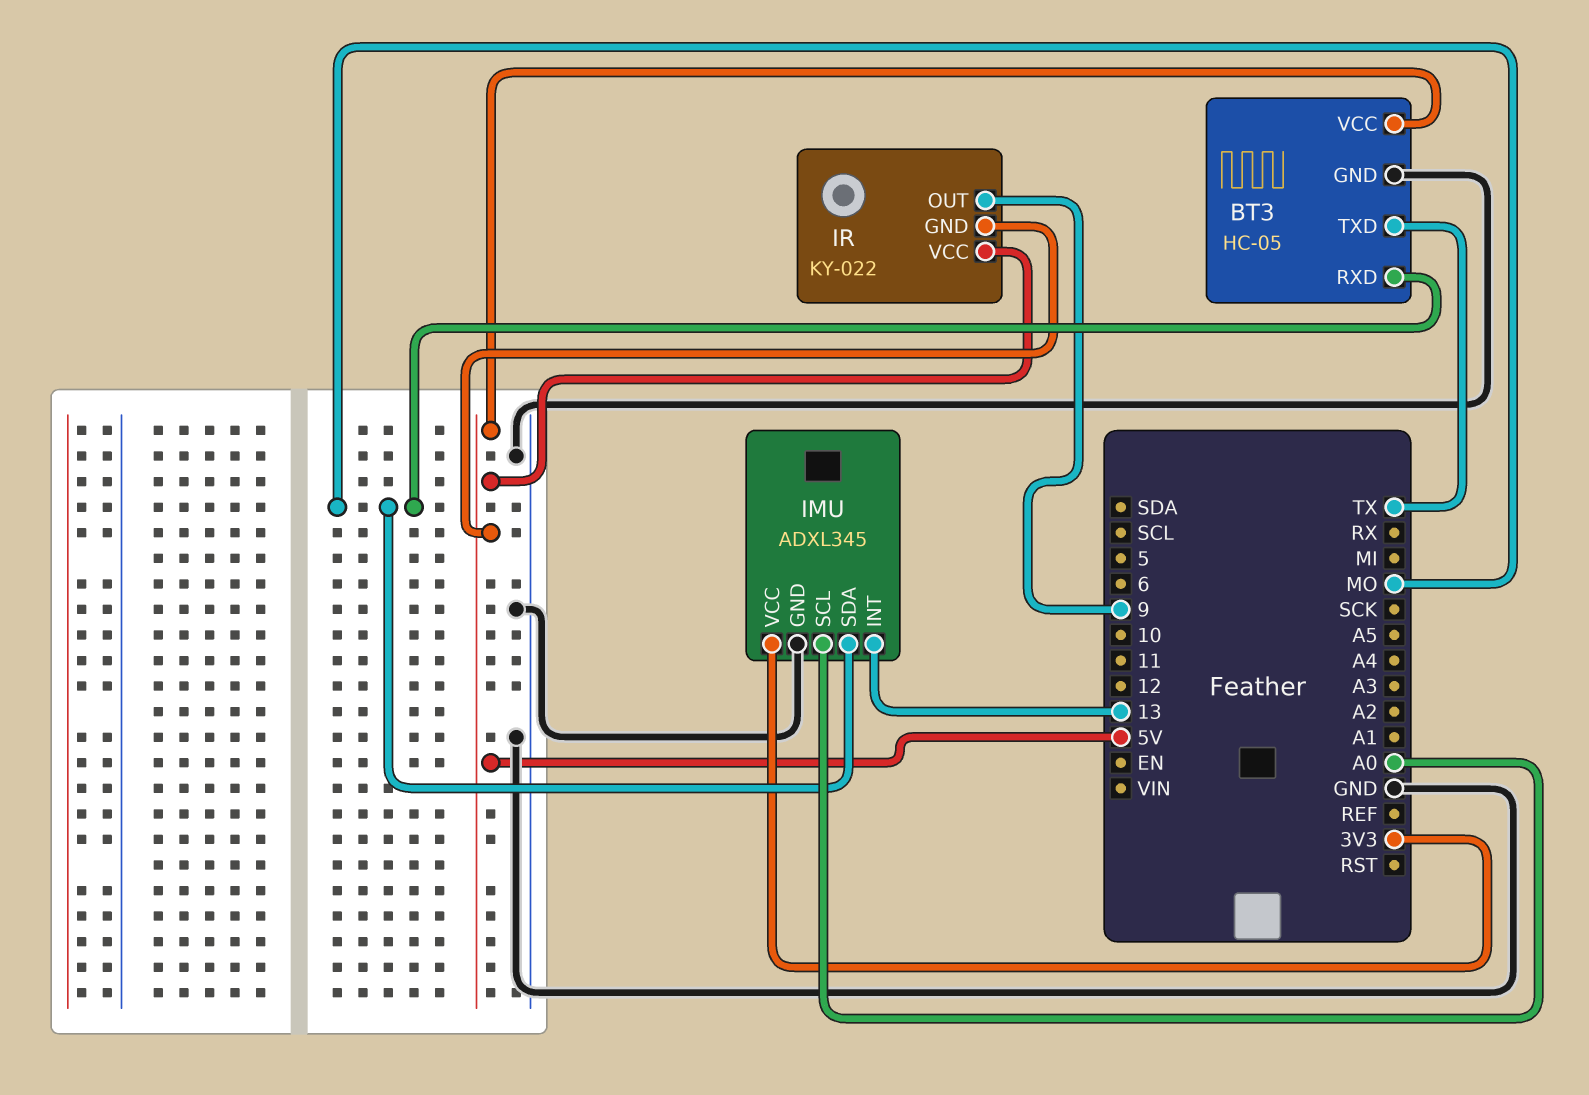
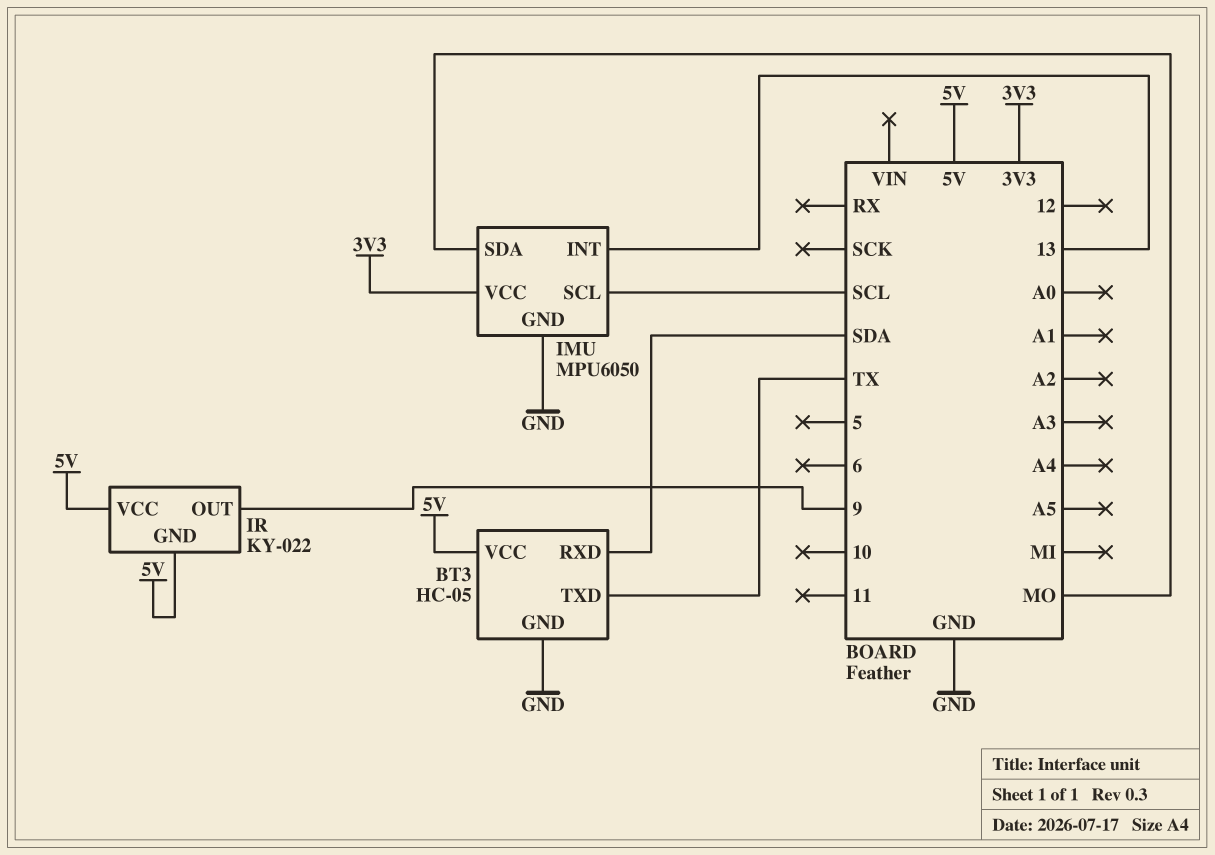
BT3 pin RXD: MO -> SDA
IMU: ADXL345 -> MPU6050
IMU pin SCL: A0 -> SCL

